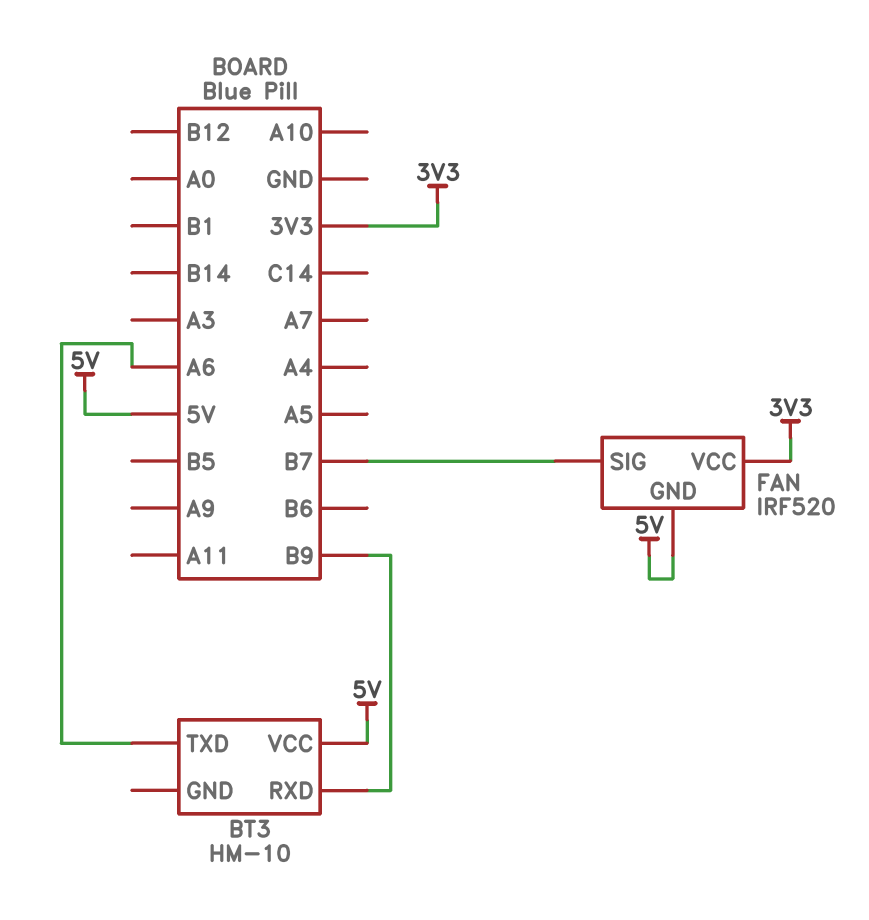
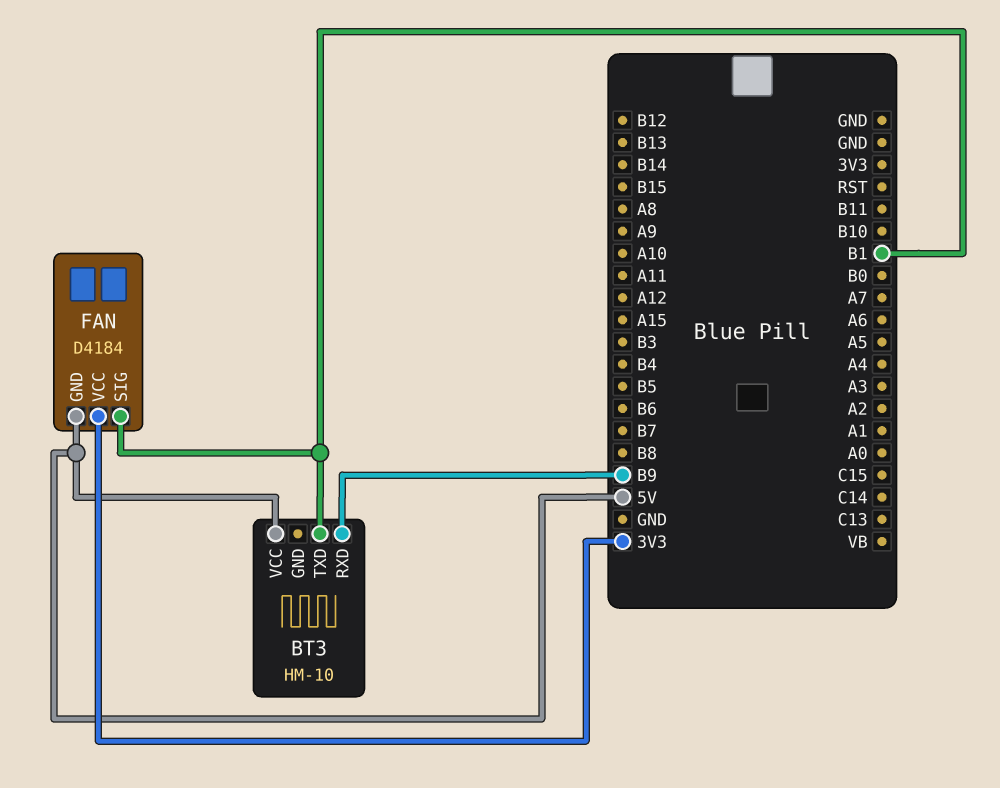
BT3 pin TXD: A6 -> B1
FAN: IRF520 -> D4184
FAN pin SIG: B7 -> B1

